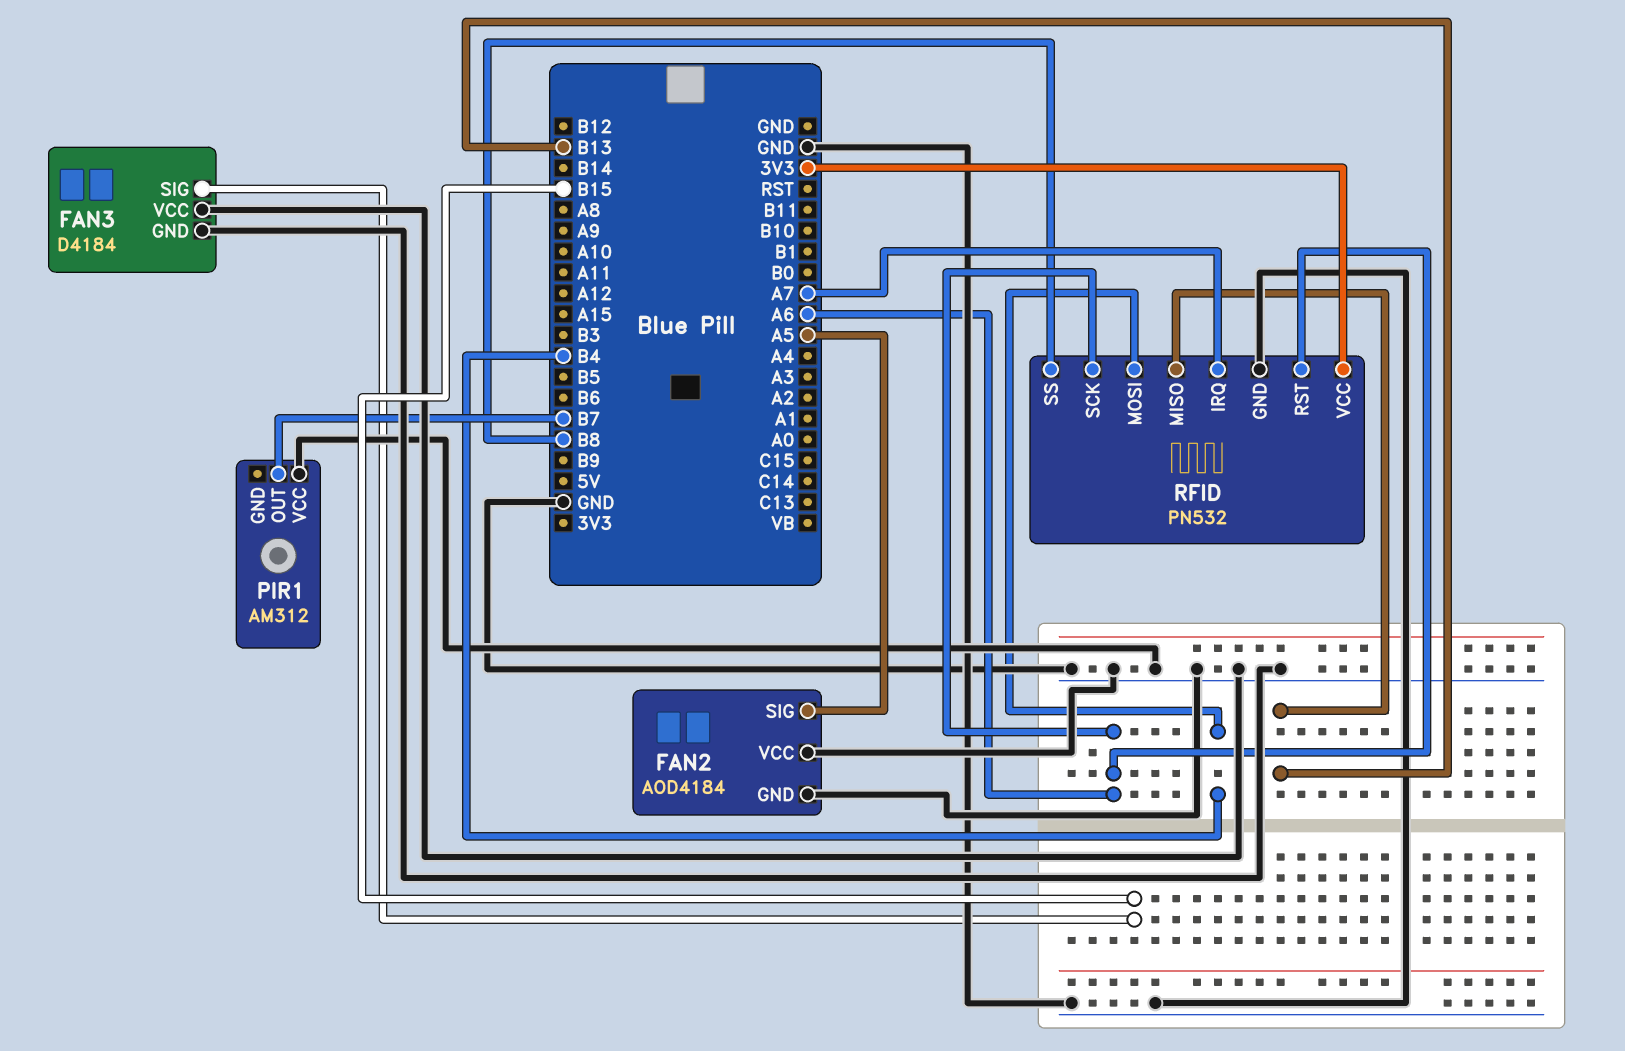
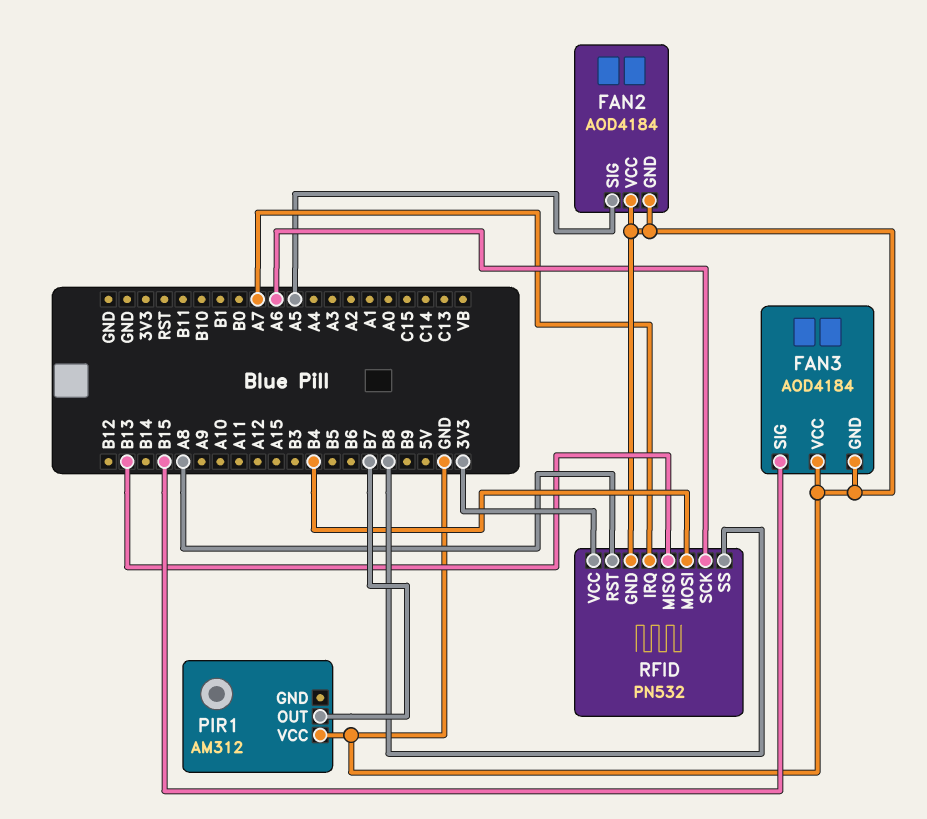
FAN3: D4184 -> AOD4184
RFID pin RST: A6 -> A8

